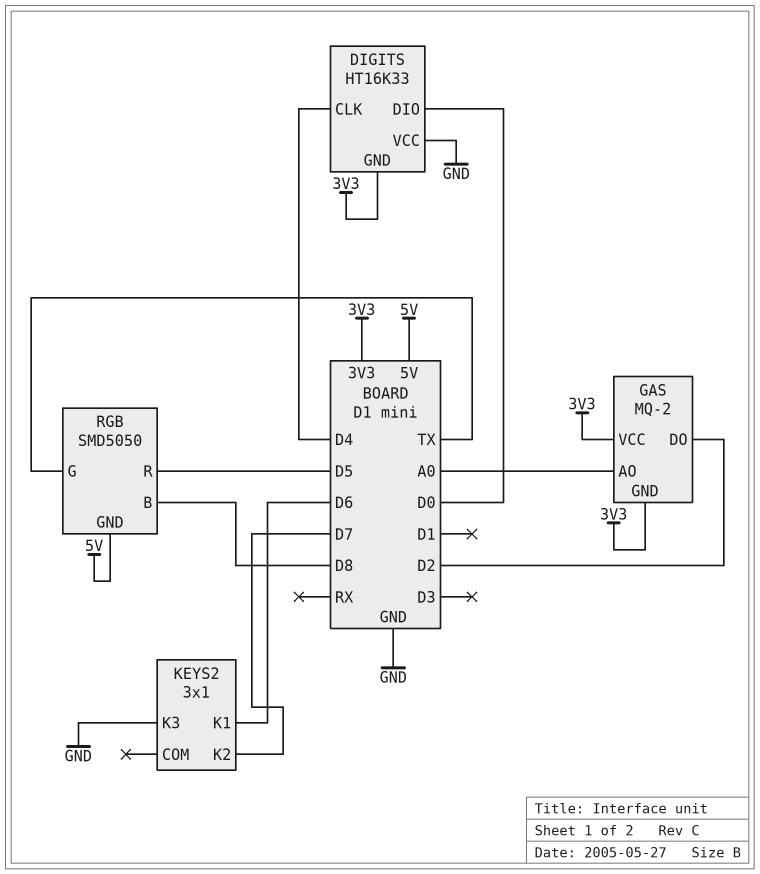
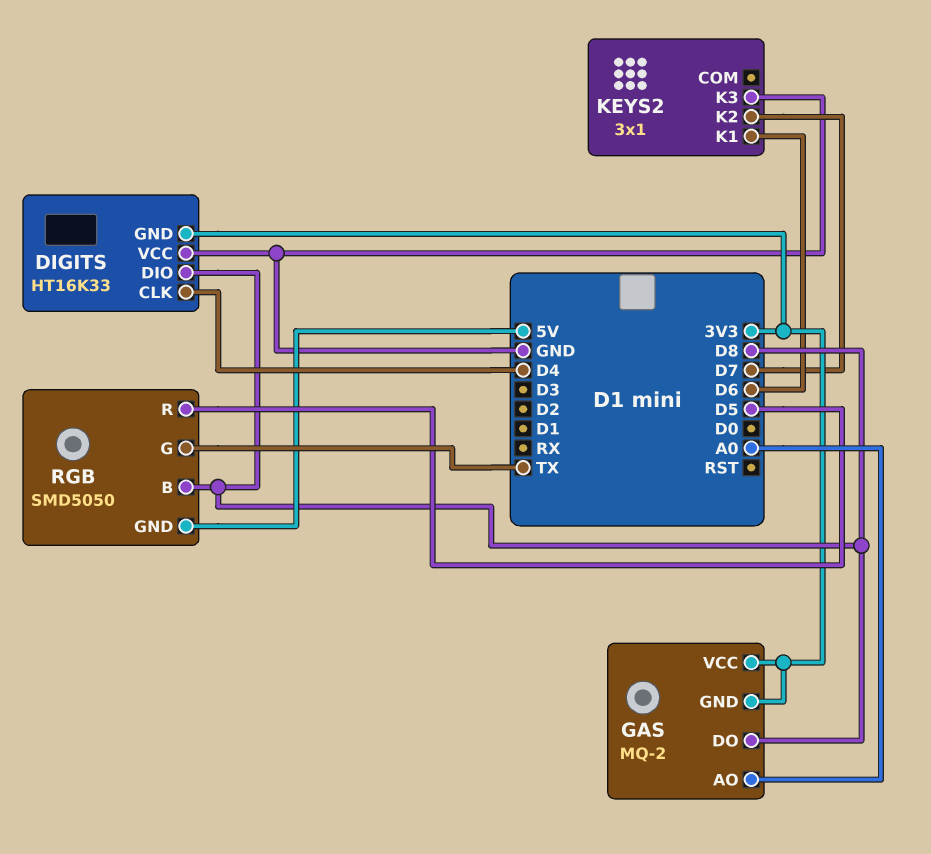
DIGITS pin DIO: D0 -> D8
GAS pin DO: D2 -> D8

